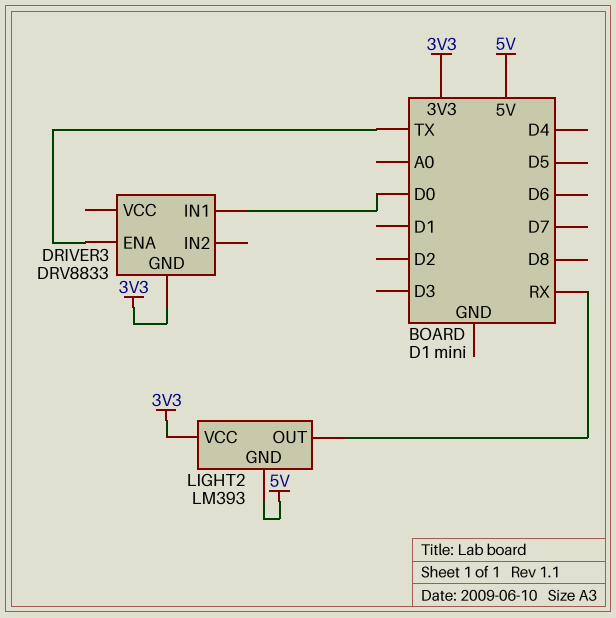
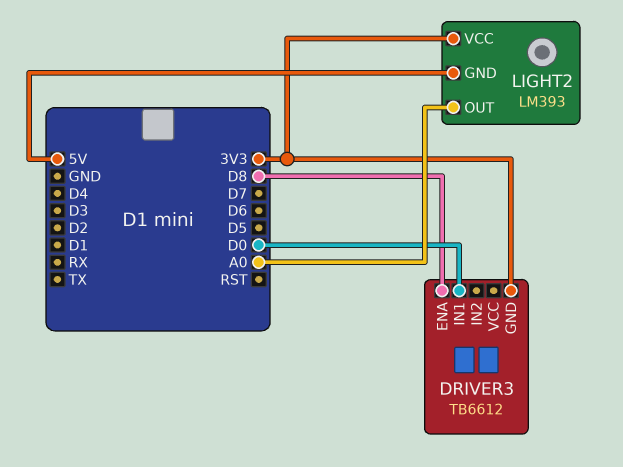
DRIVER3: DRV8833 -> TB6612
DRIVER3 pin ENA: TX -> D8
LIGHT2 pin OUT: RX -> A0

